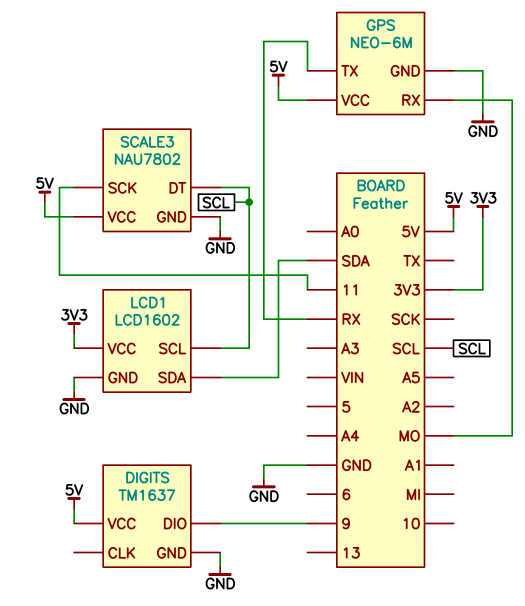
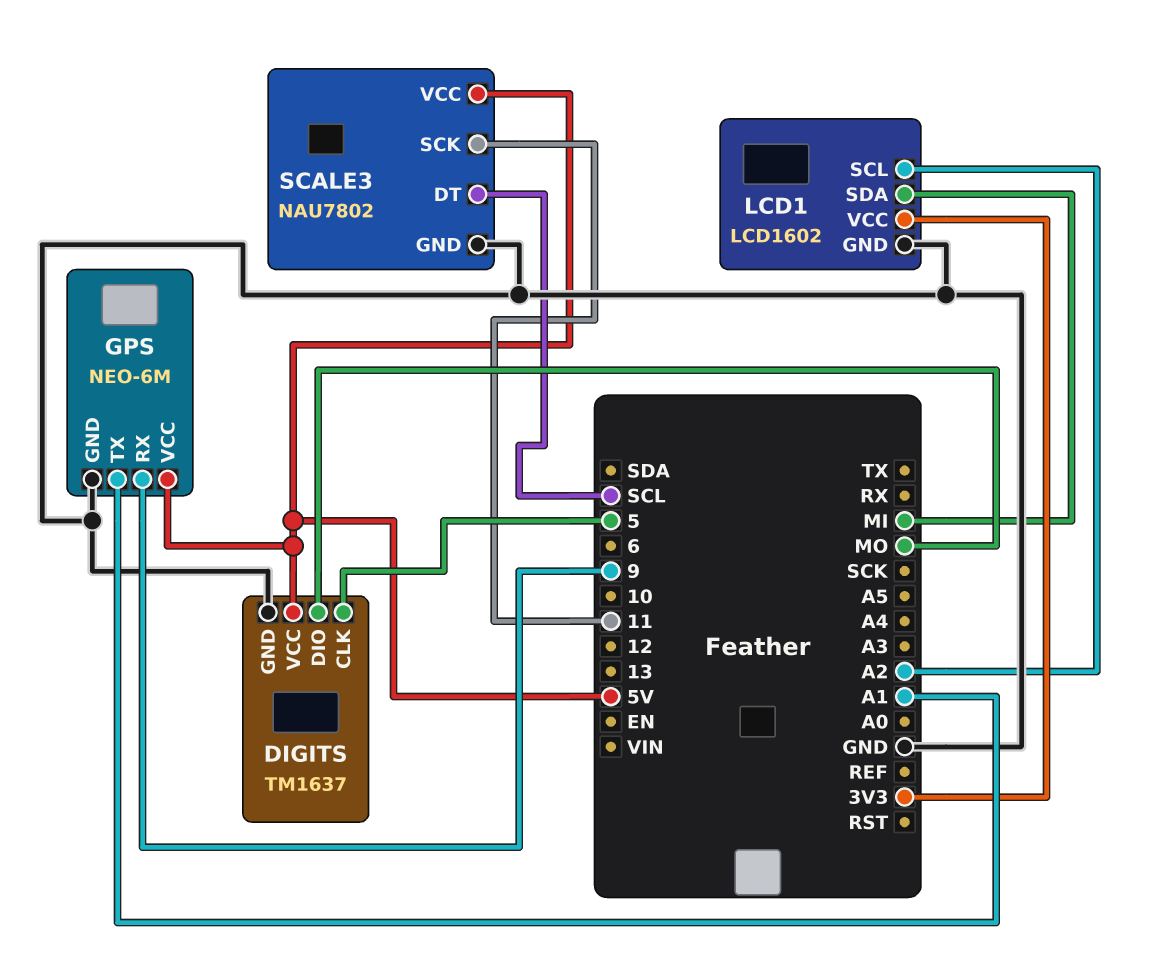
DIGITS pin CLK: none -> 5
DIGITS pin DIO: 9 -> MO
GPS pin RX: MO -> 9
GPS pin TX: RX -> A1
LCD1 pin SCL: SCL -> A2
LCD1 pin SDA: SDA -> MI

